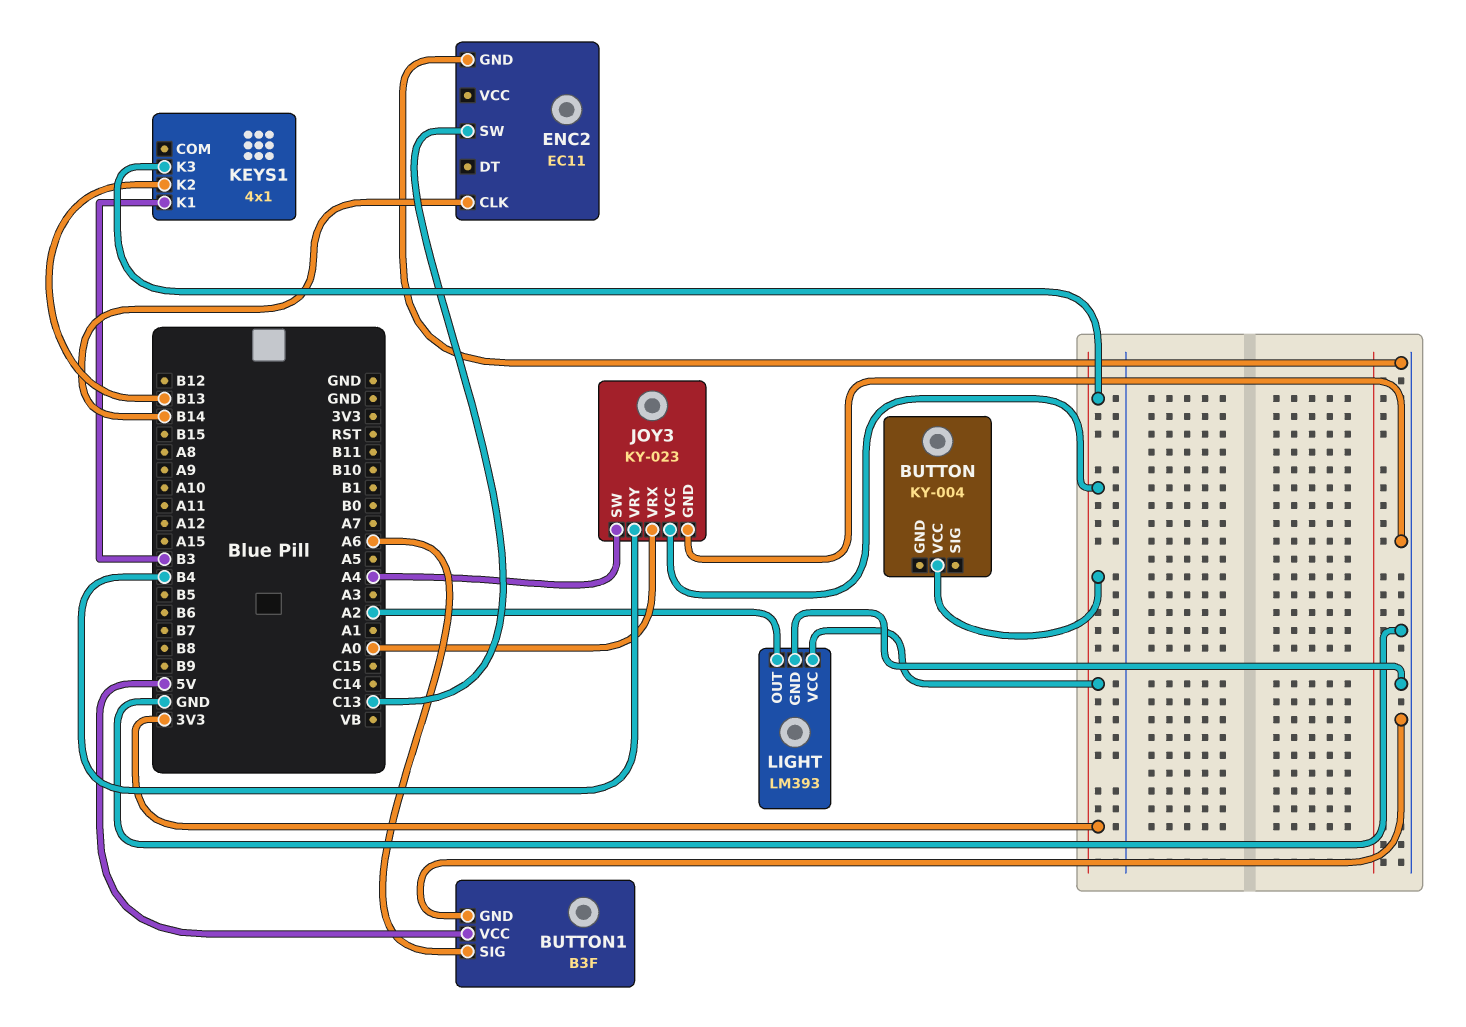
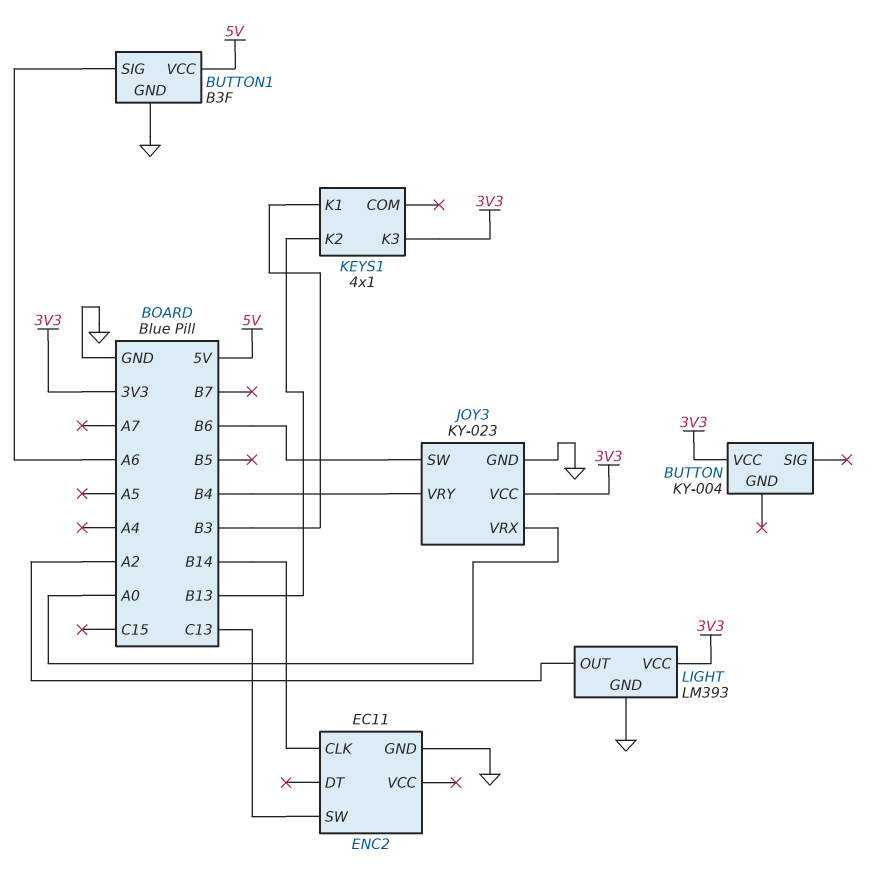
JOY3 pin SW: A4 -> B6

